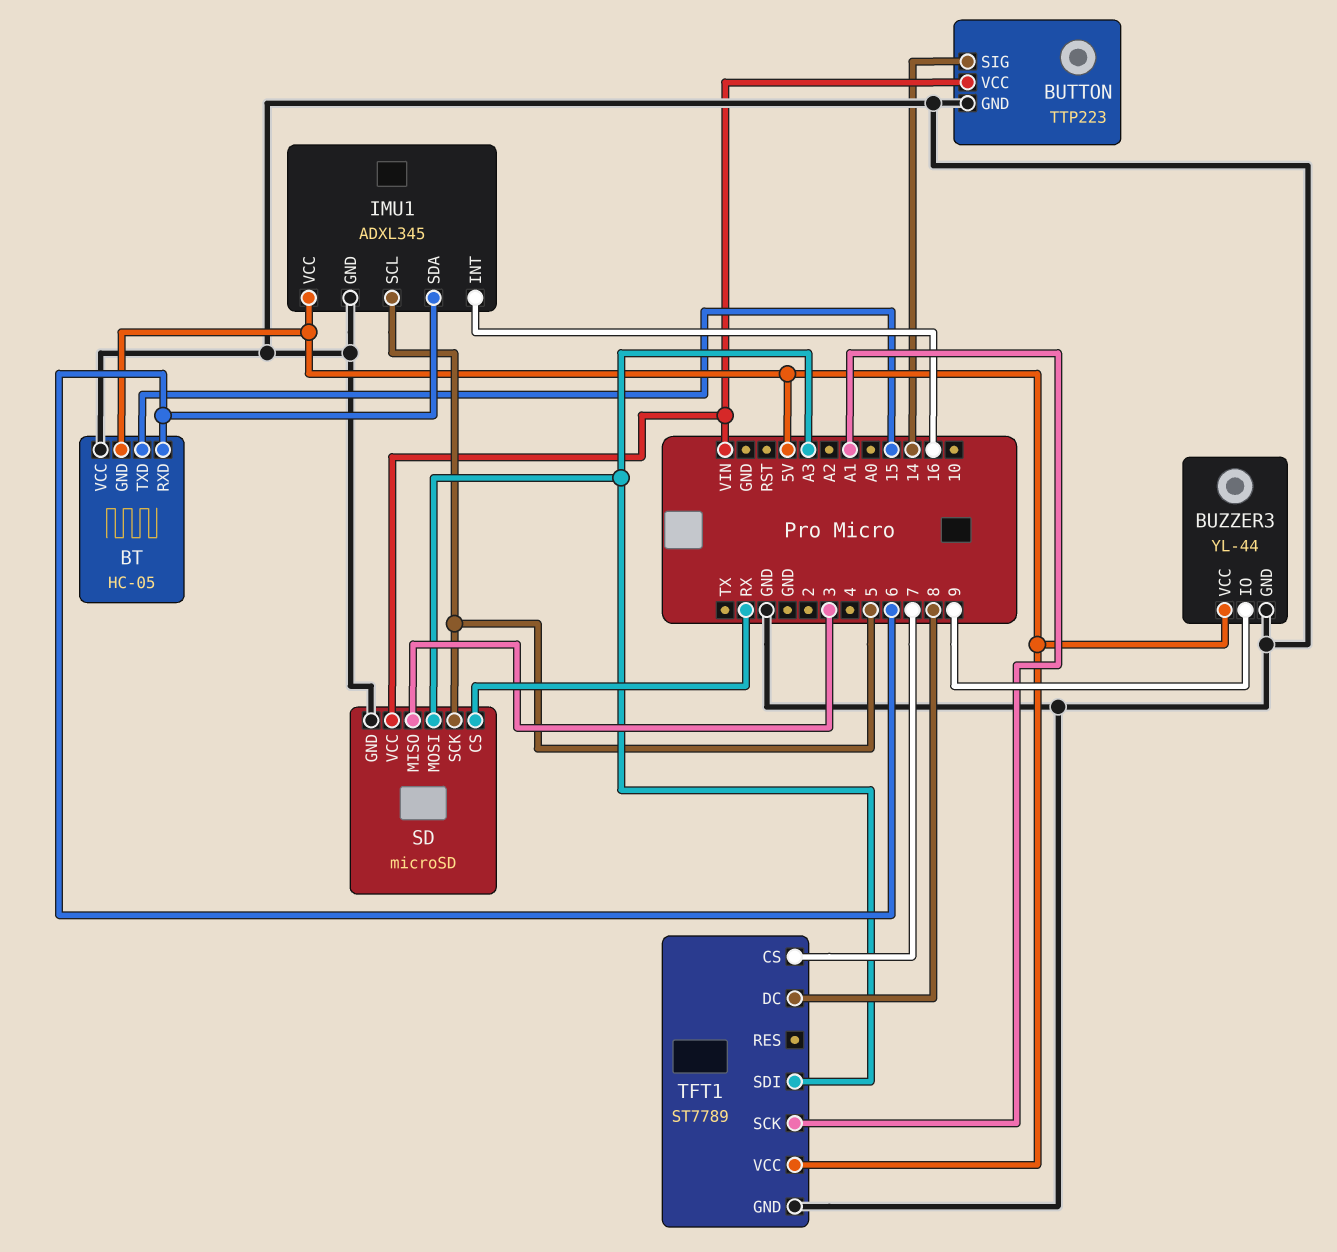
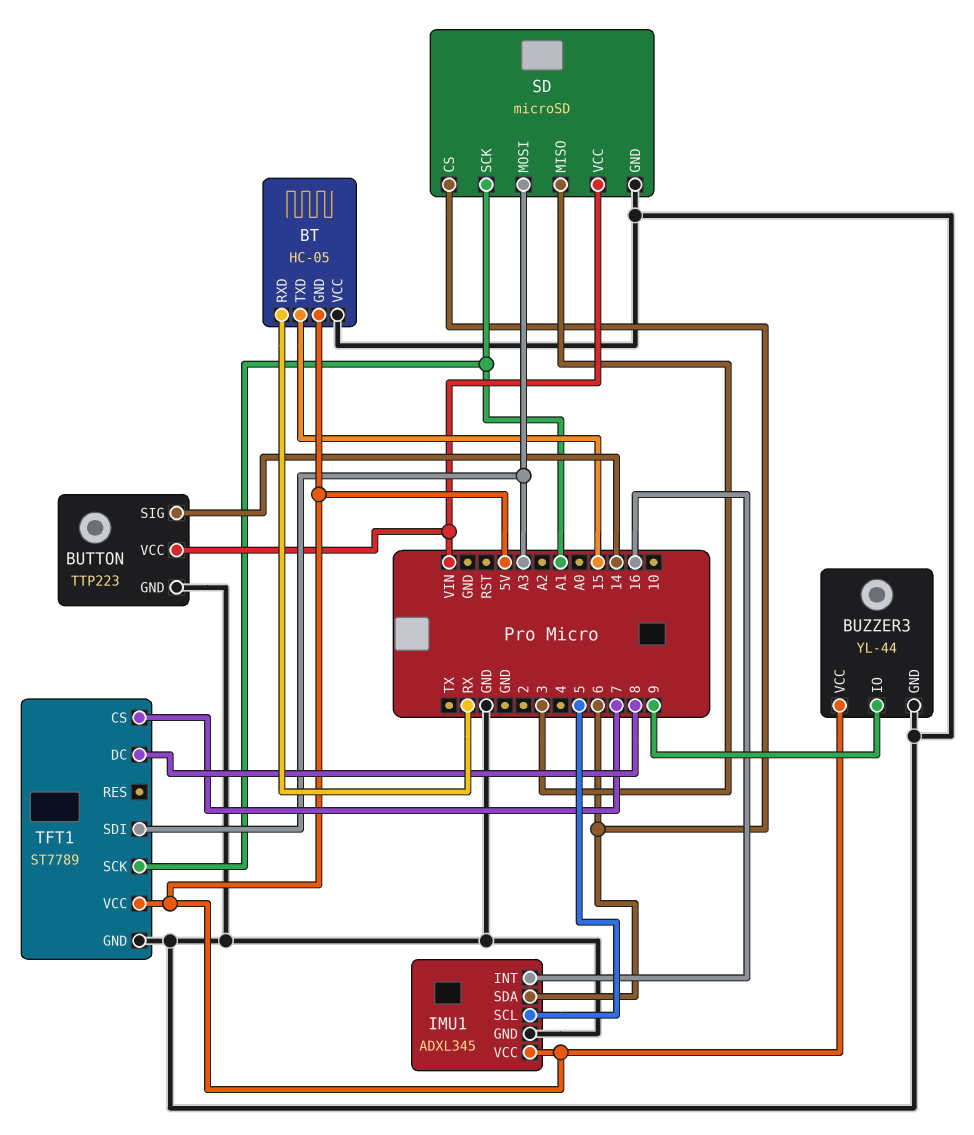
BT pin RXD: 6 -> RX
SD pin CS: RX -> 6
SD pin SCK: 5 -> A1

